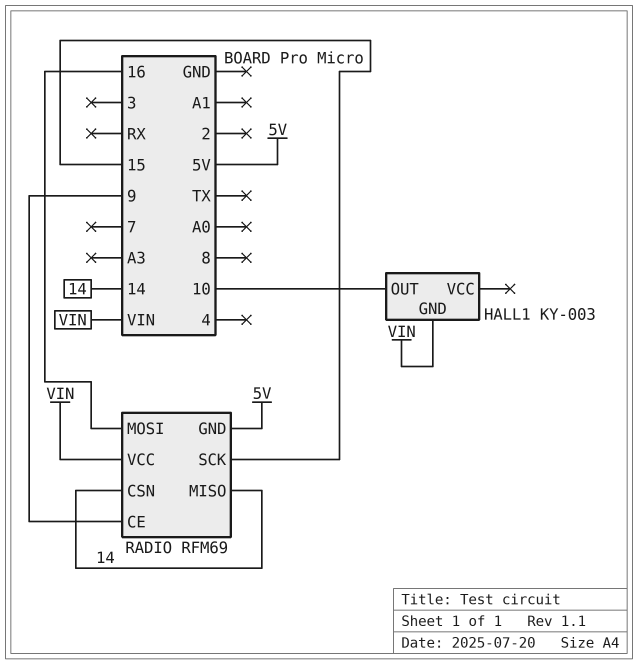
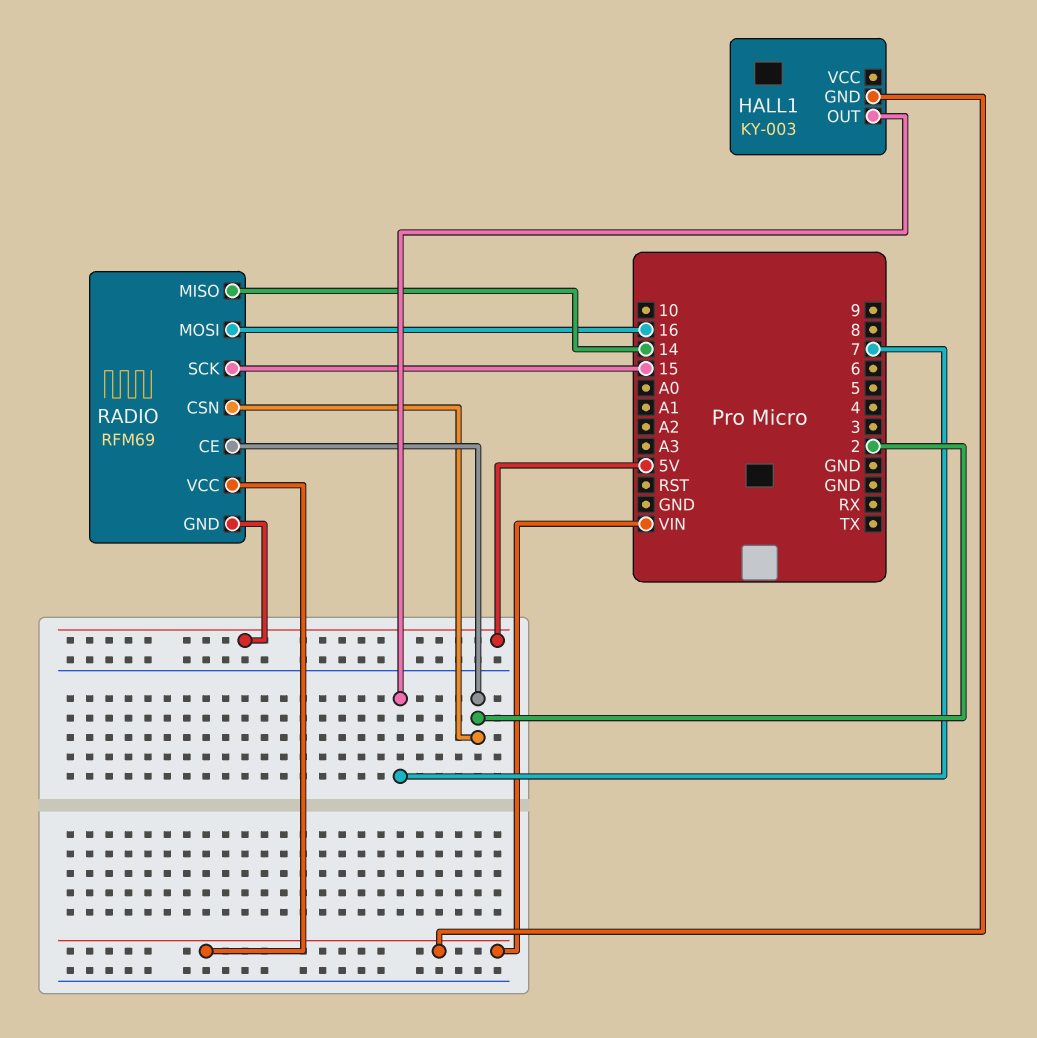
HALL1 pin OUT: 10 -> 7
RADIO pin CE: 9 -> 2
RADIO pin CSN: 14 -> 2

